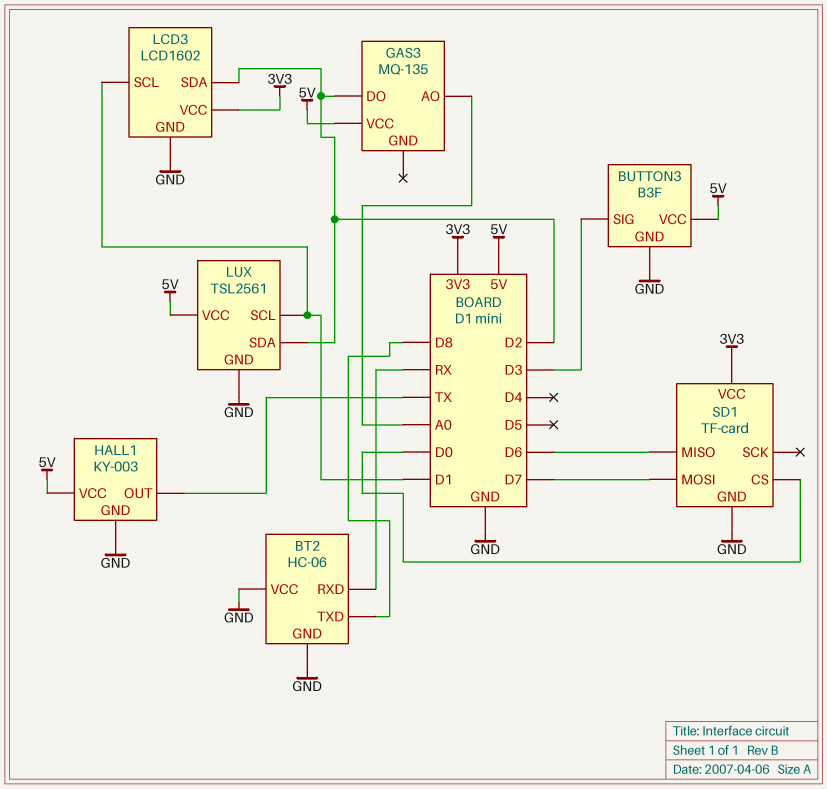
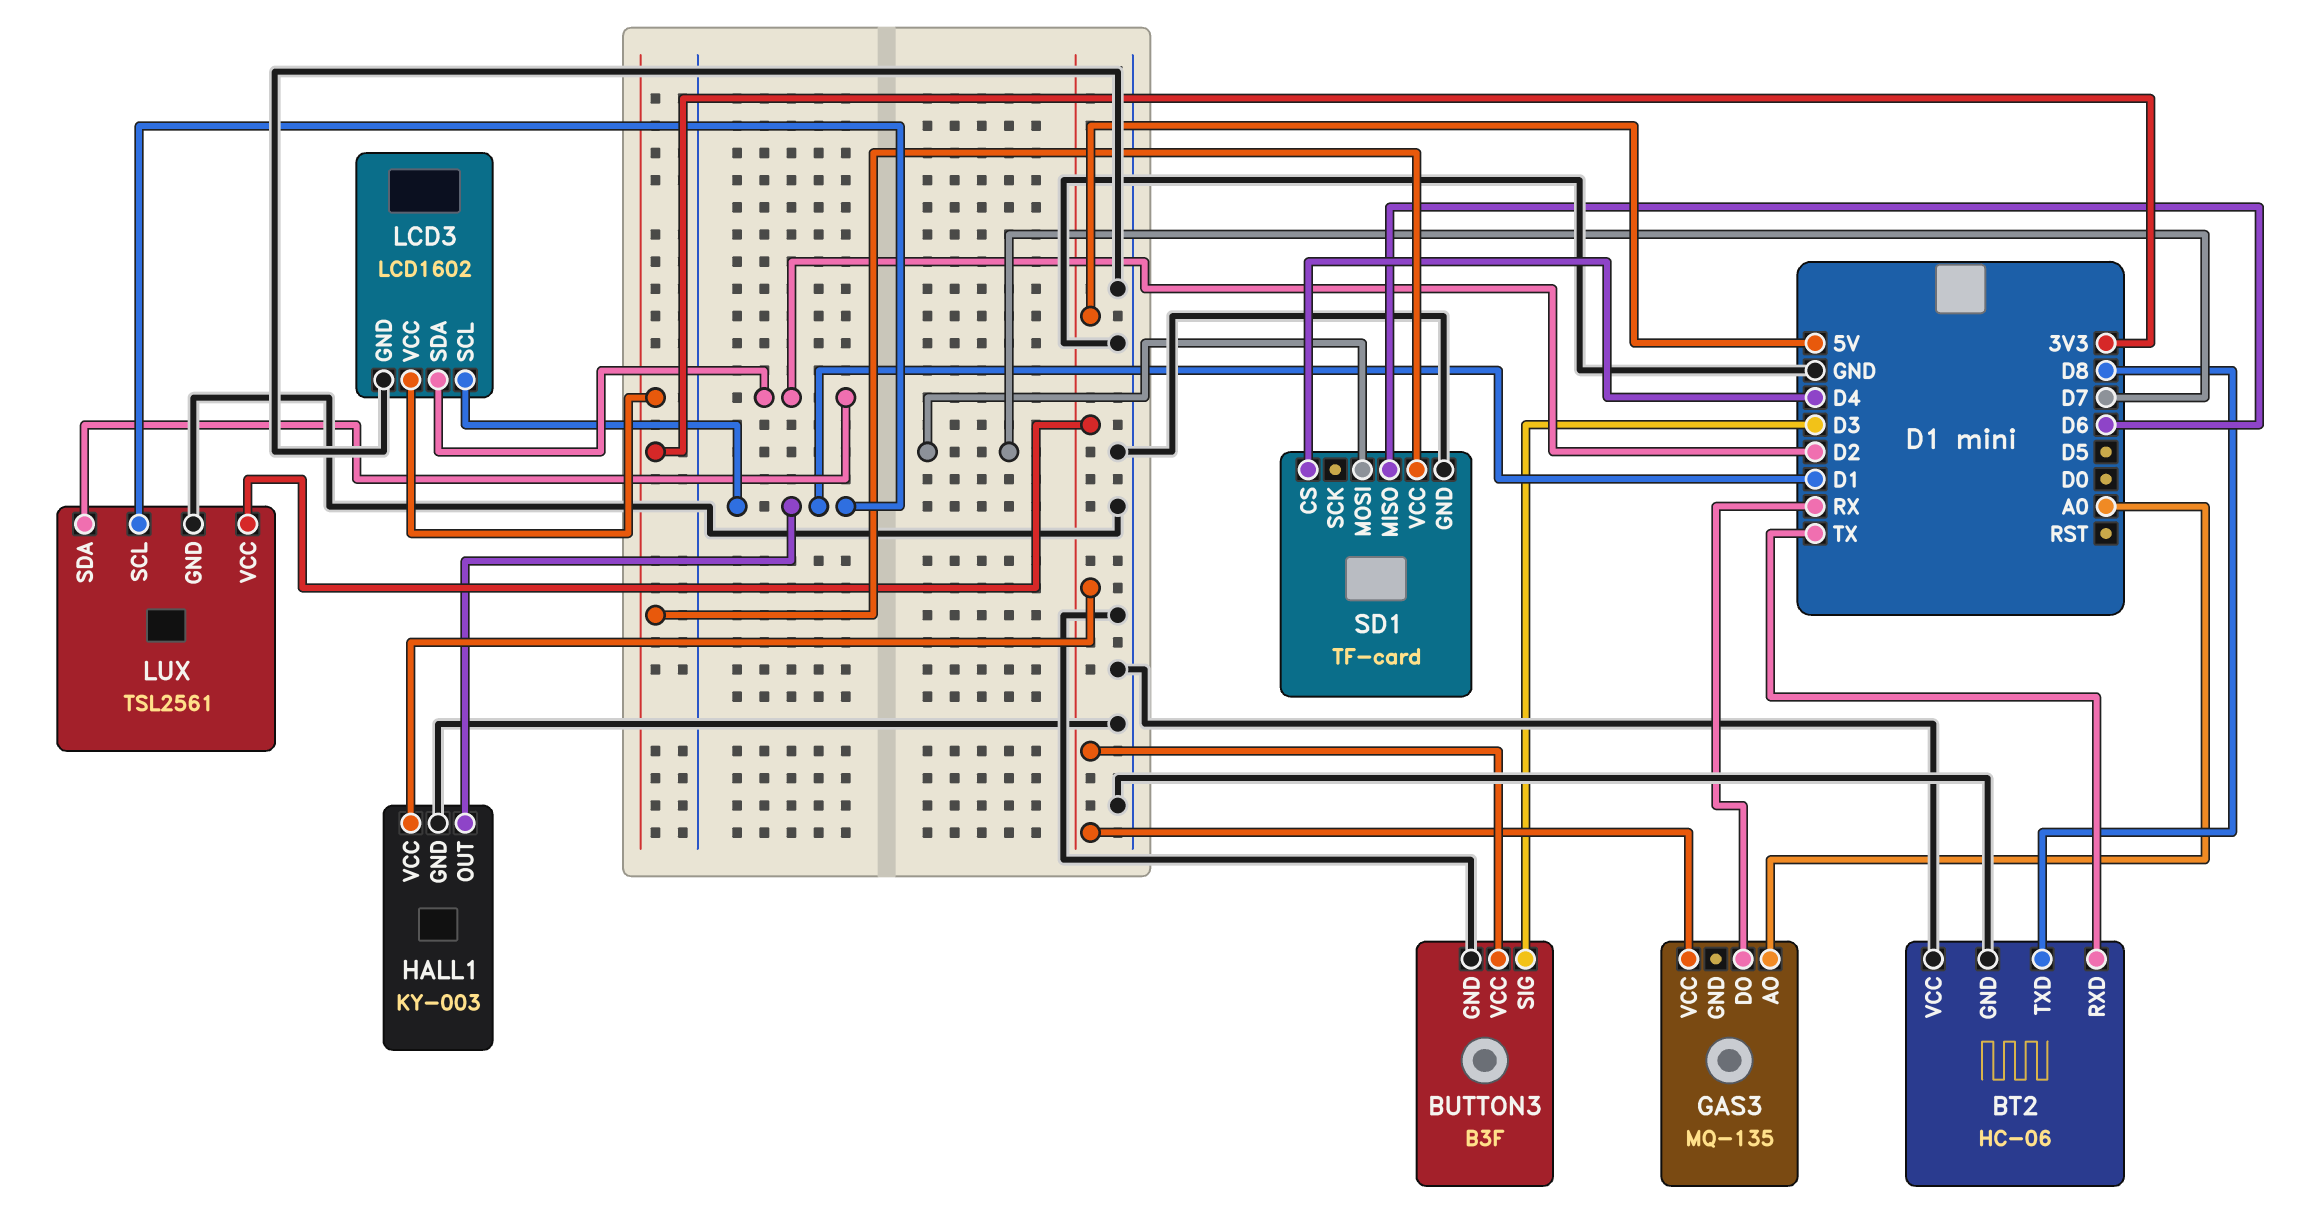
BT2 pin RXD: RX -> TX
GAS3 pin DO: D2 -> RX
HALL1 pin OUT: TX -> D1
SD1 pin CS: D0 -> D4

